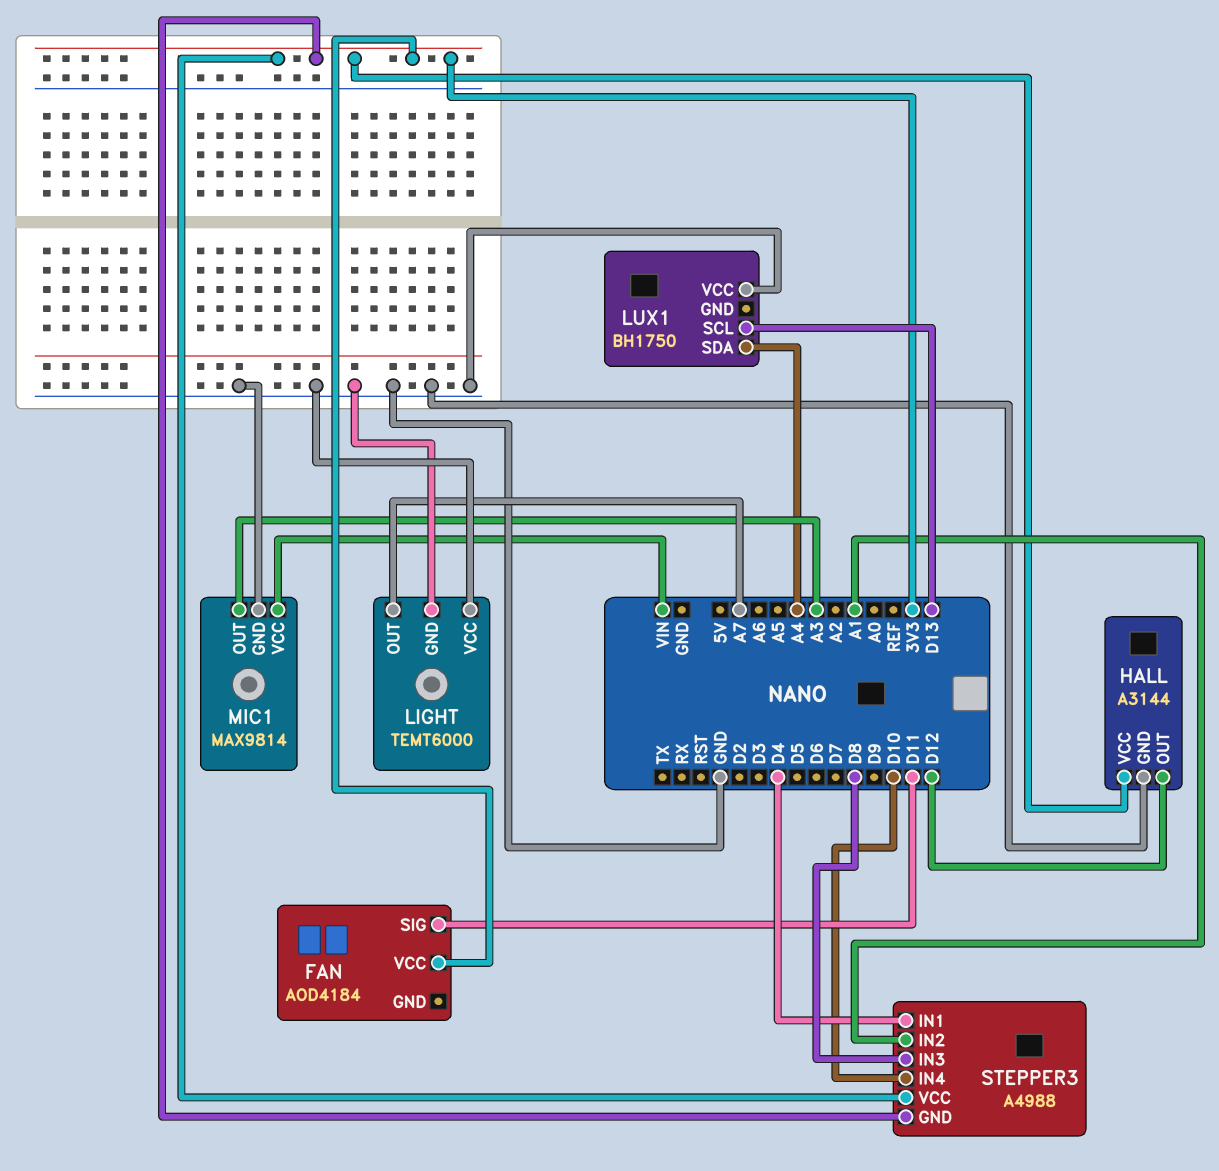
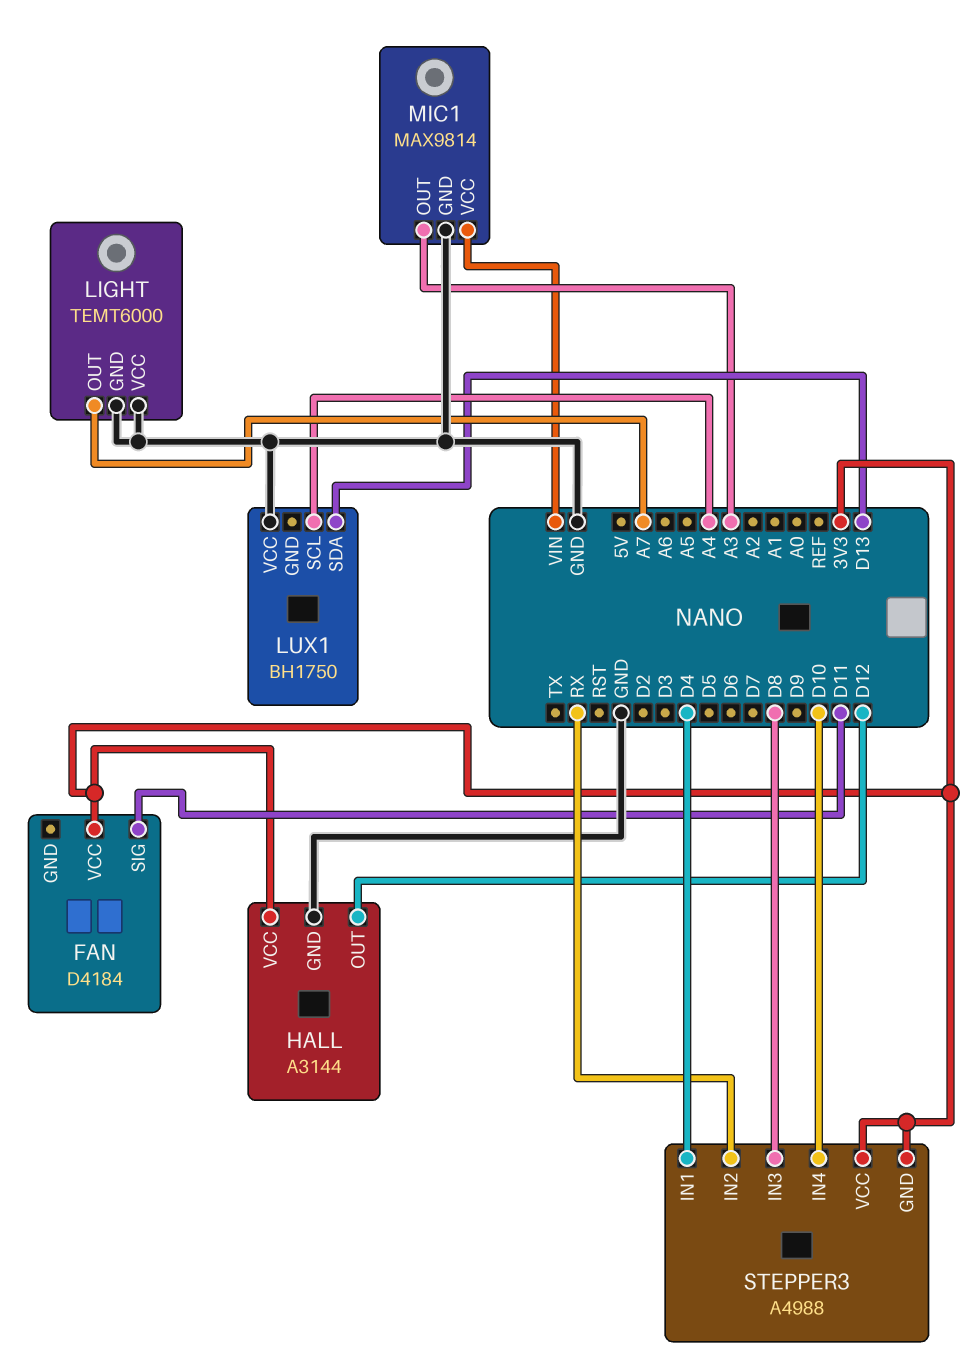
FAN: AOD4184 -> D4184
LUX1 pin SCL: D13 -> A4
LUX1 pin SDA: A4 -> D13
STEPPER3 pin IN2: A1 -> RX

